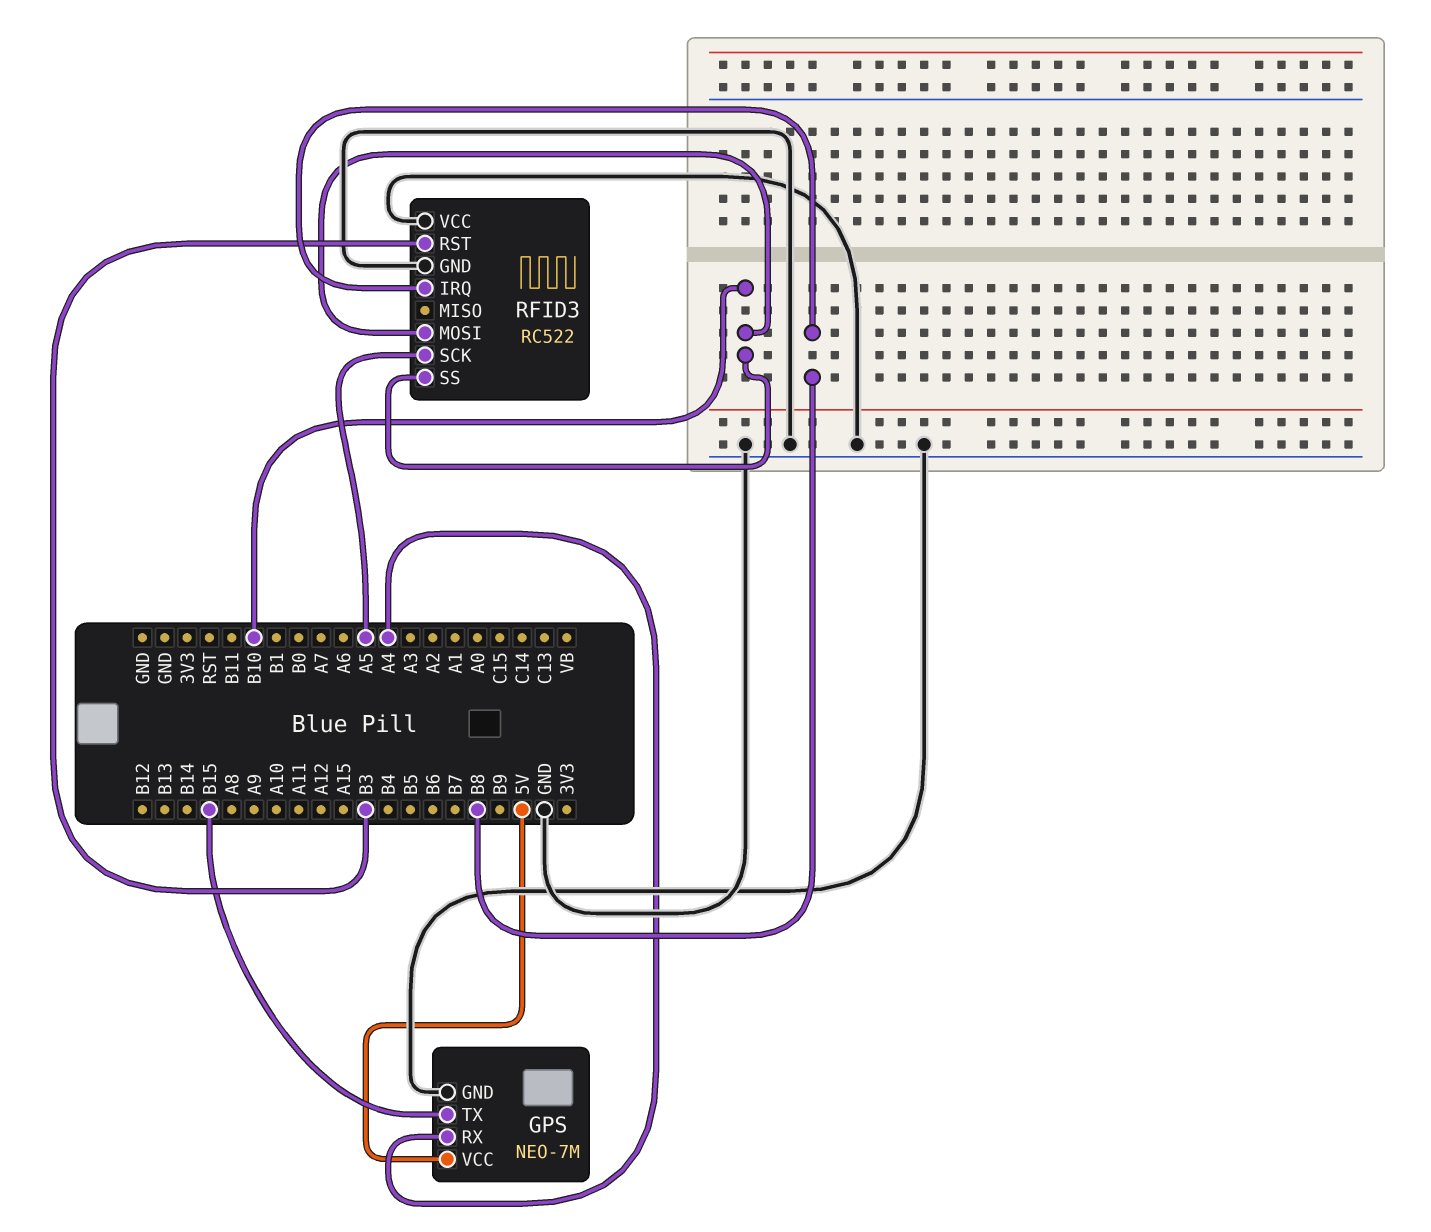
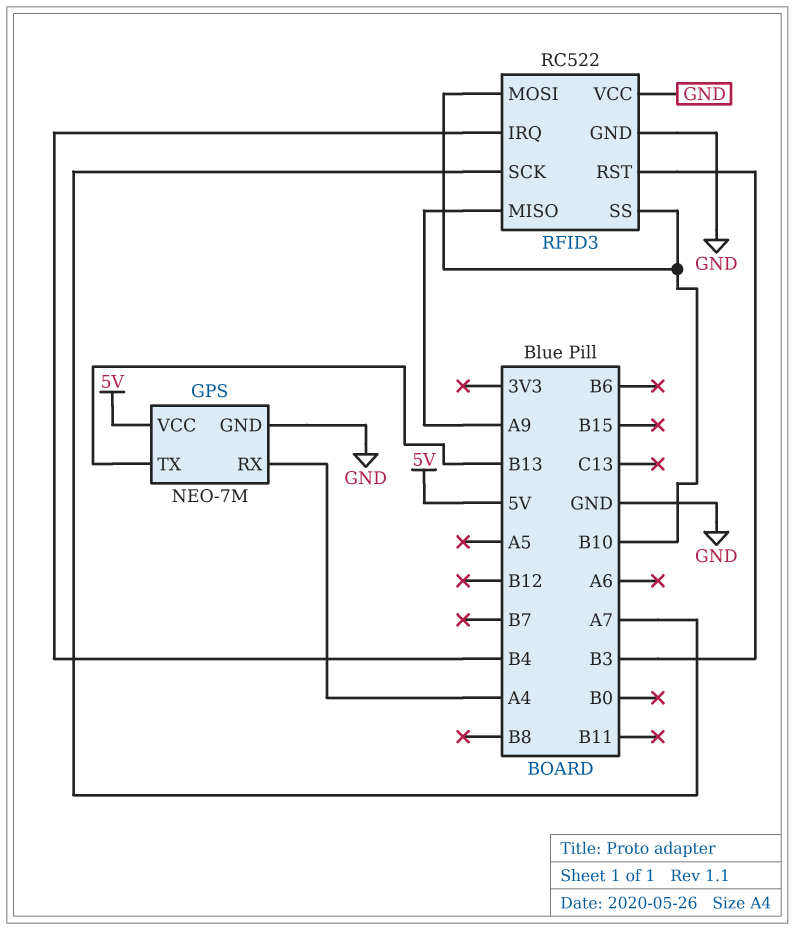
GPS pin TX: B15 -> B13
RFID3 pin IRQ: B8 -> B4
RFID3 pin MISO: none -> A9
RFID3 pin SCK: A5 -> A7

